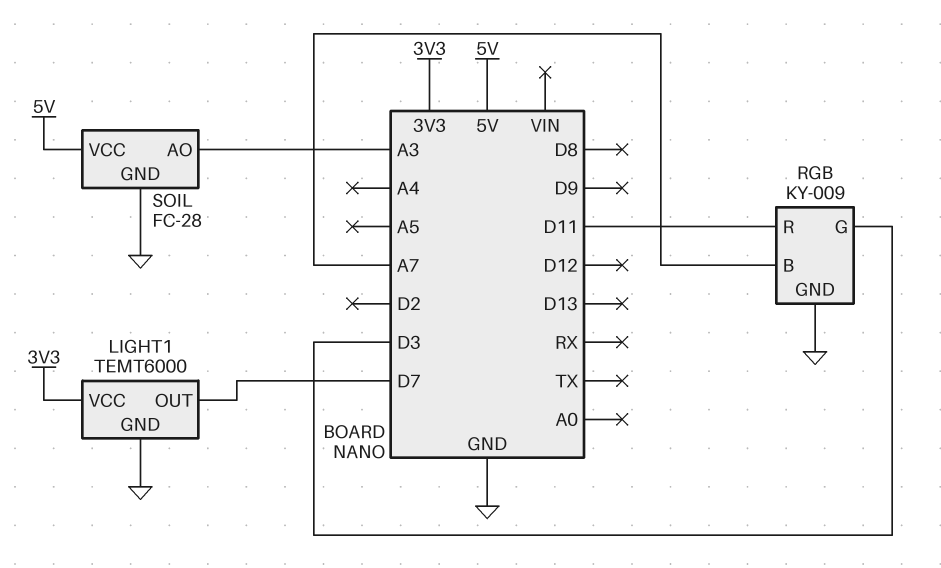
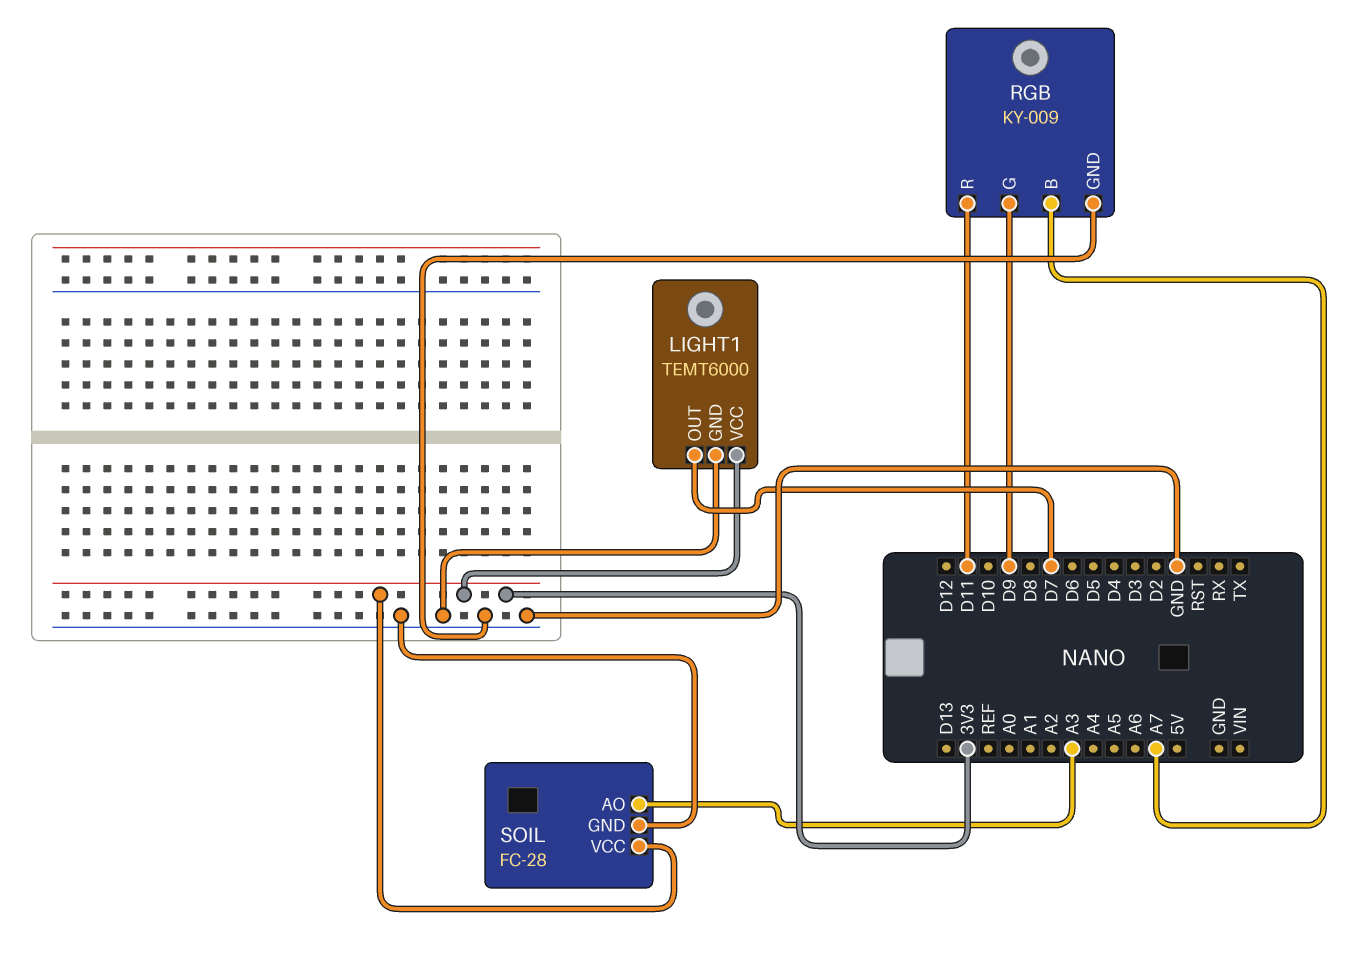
RGB pin G: D3 -> D9
SOIL pin VCC: 5V -> 3V3

